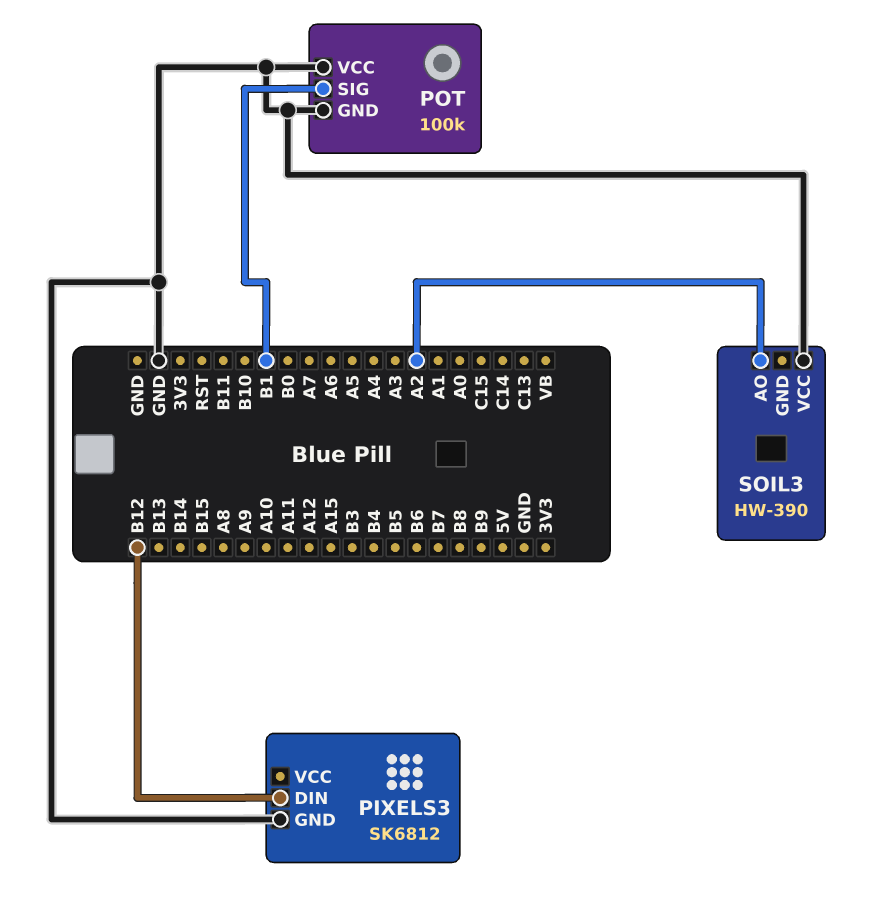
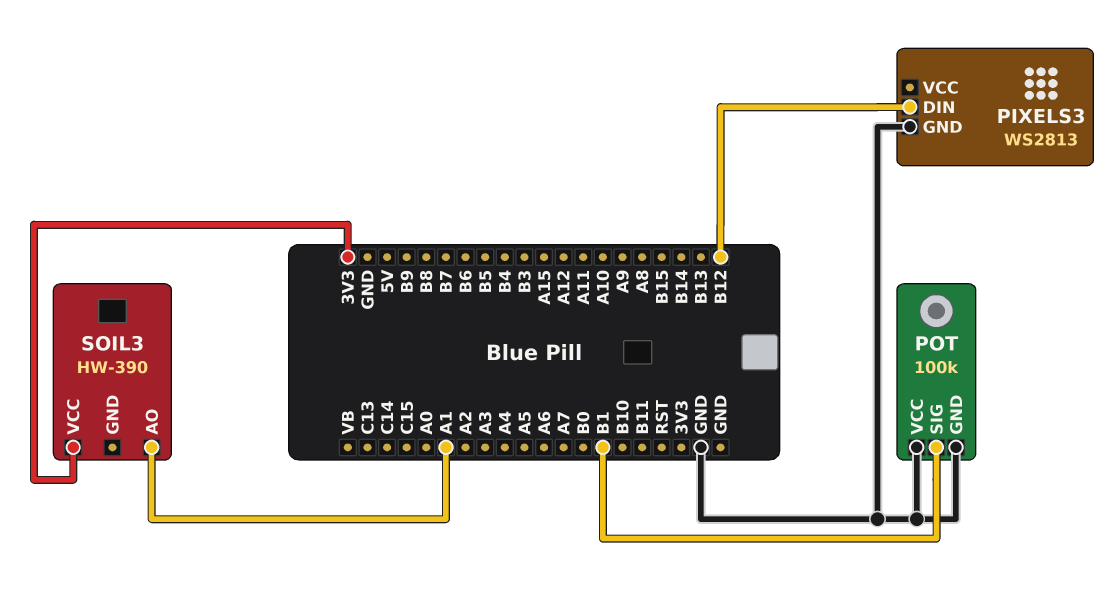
PIXELS3: SK6812 -> WS2813
SOIL3 pin AO: A2 -> A1
SOIL3 pin VCC: GND -> 3V3

